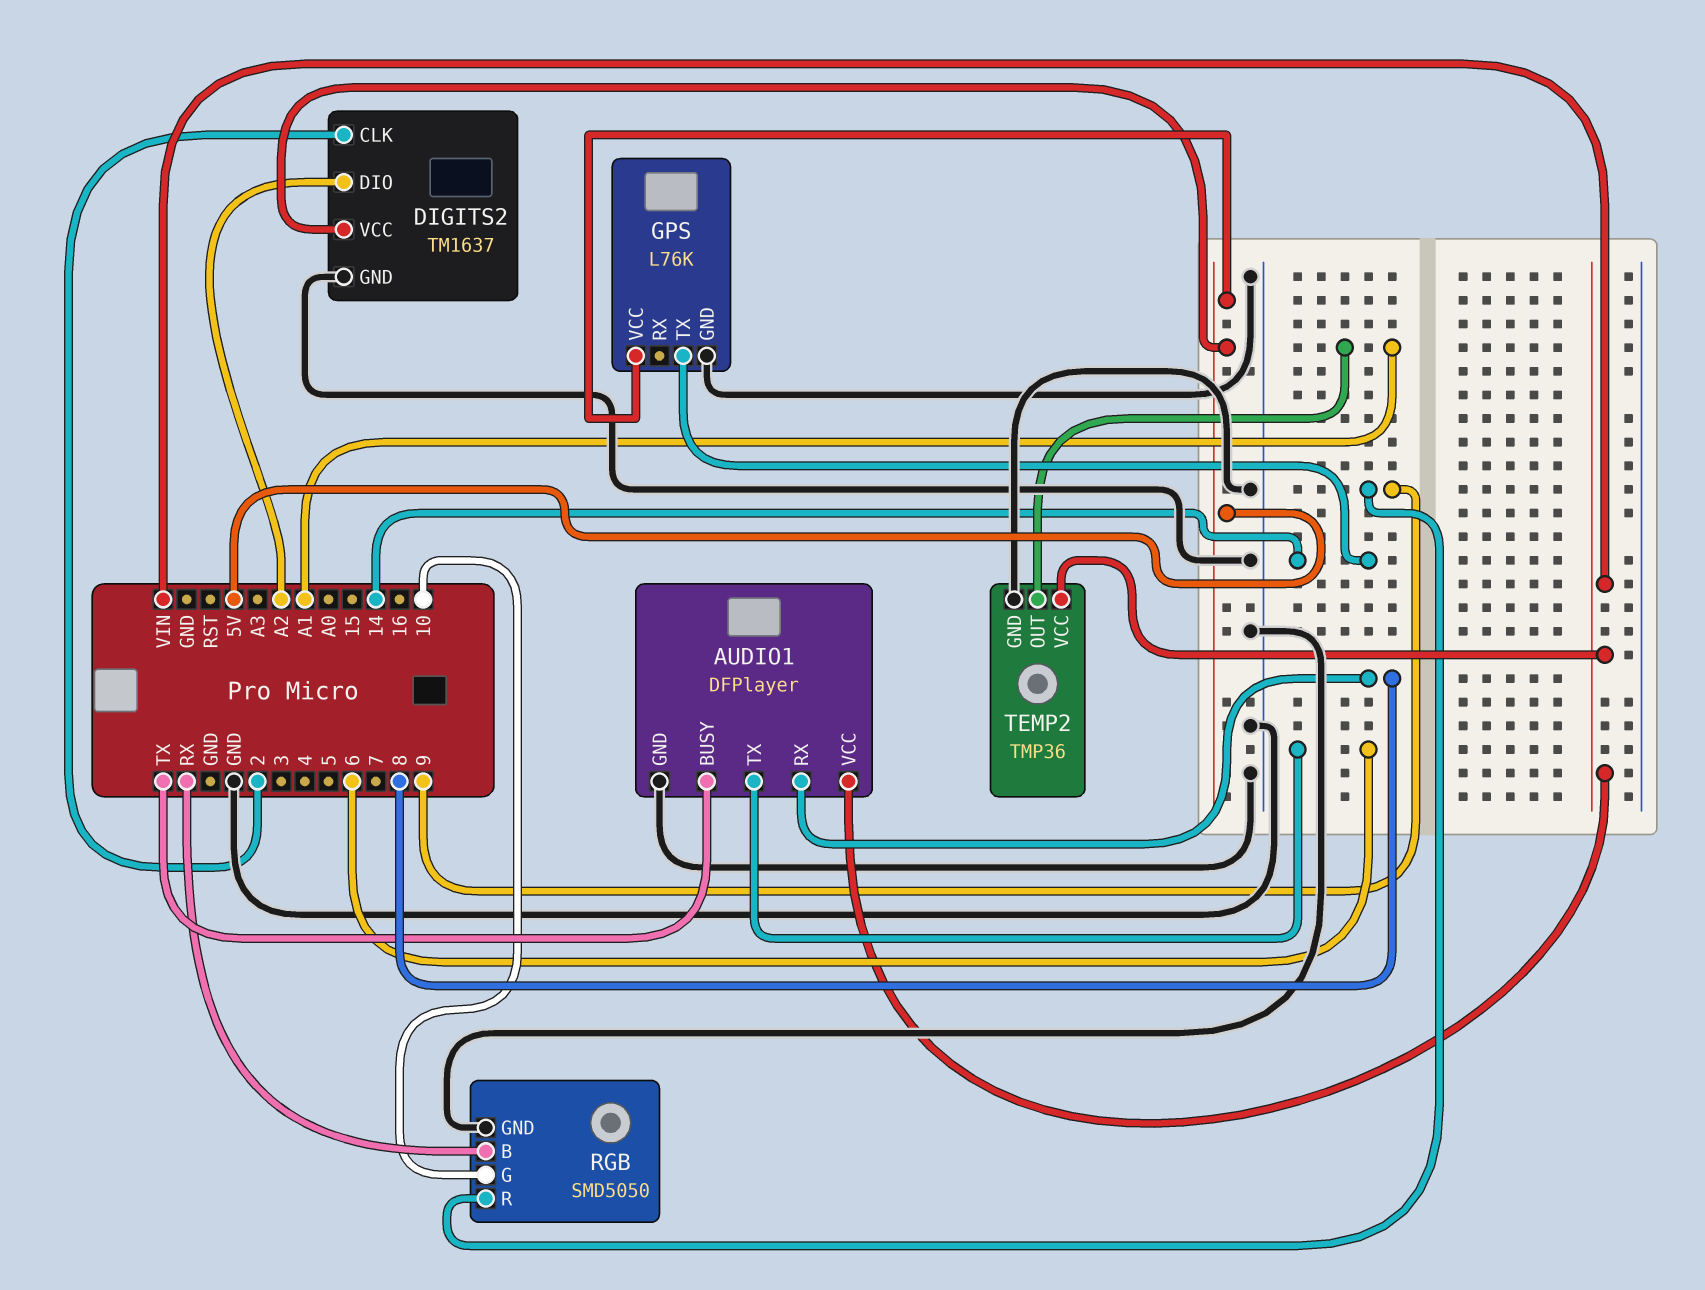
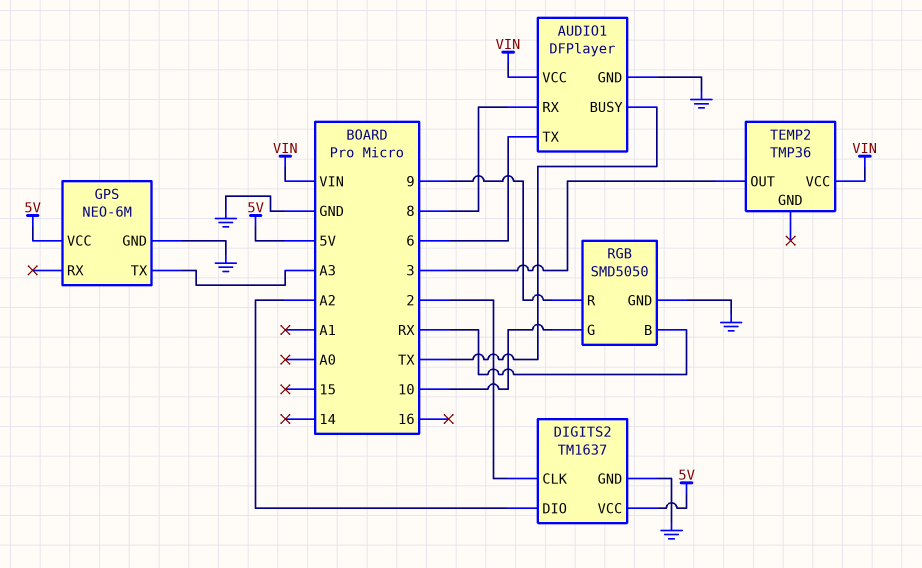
GPS: L76K -> NEO-6M
GPS pin TX: 14 -> A3
TEMP2 pin GND: GND -> none
TEMP2 pin OUT: A1 -> 3

